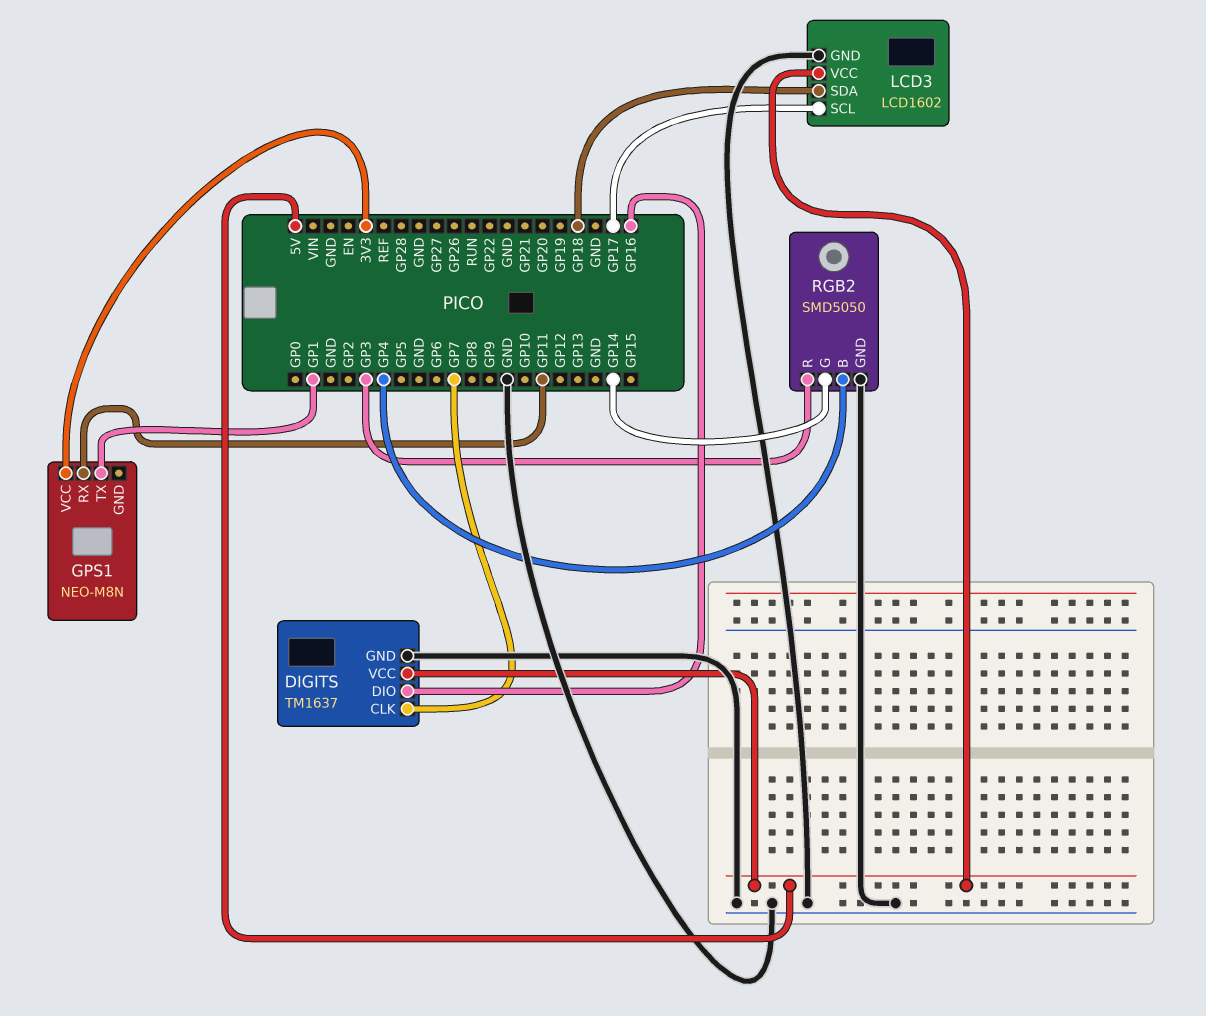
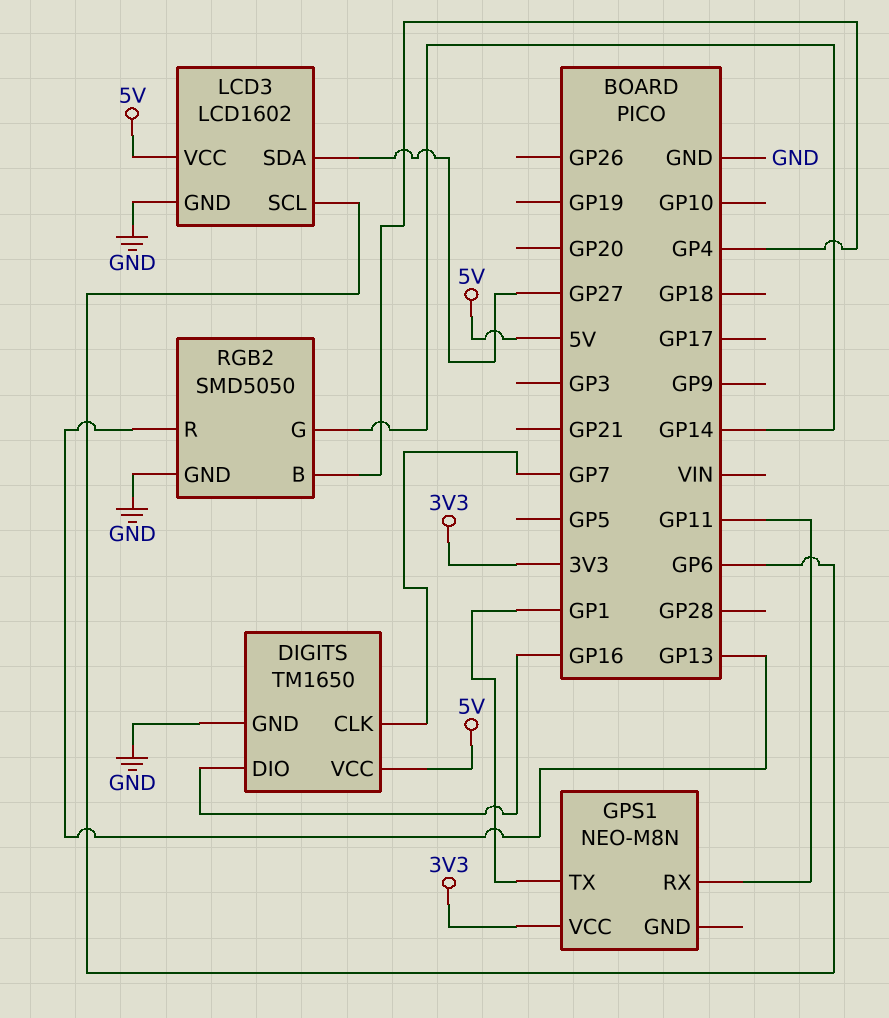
DIGITS: TM1637 -> TM1650
LCD3 pin SCL: GP17 -> GP6
LCD3 pin SDA: GP18 -> GP27
RGB2 pin R: GP3 -> GP13

